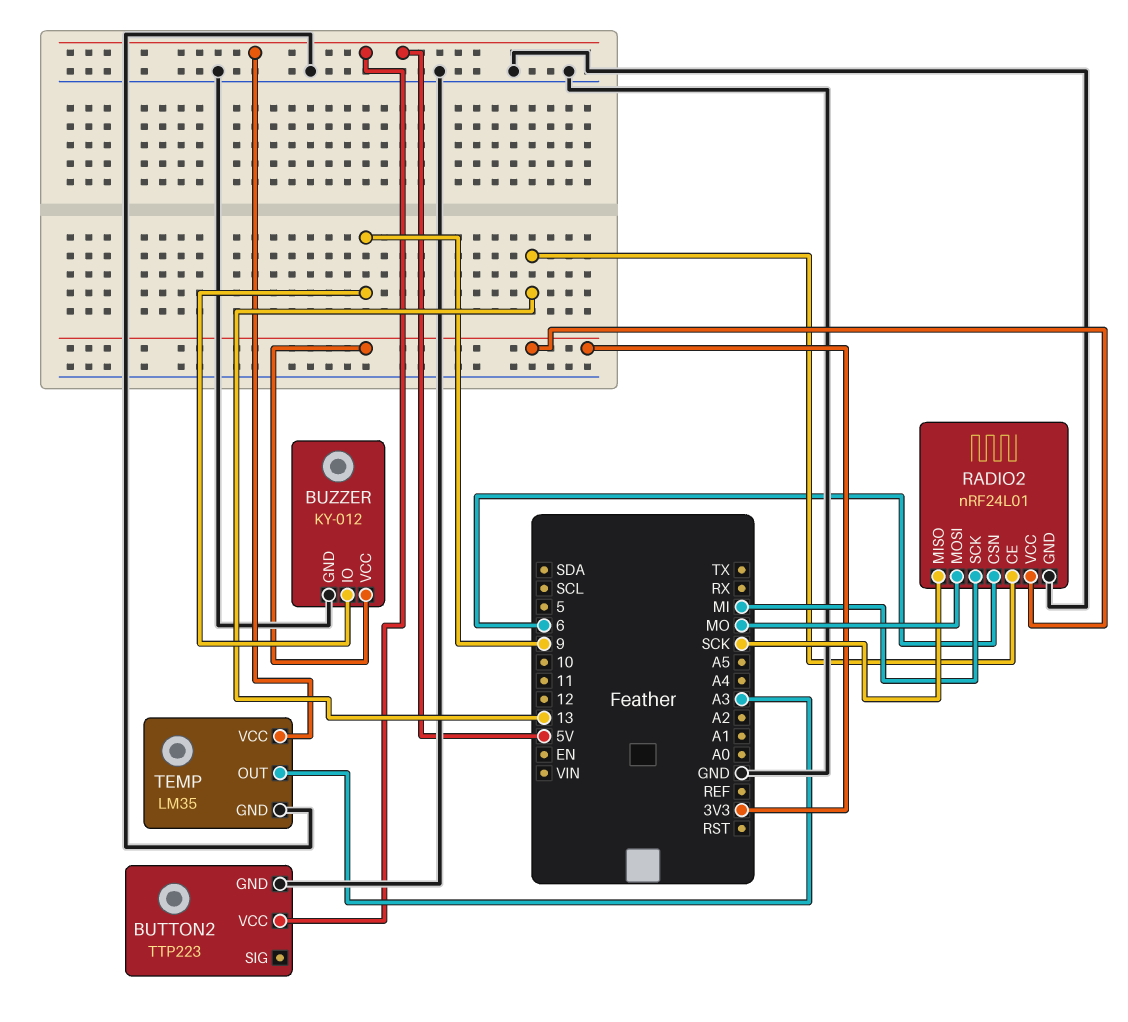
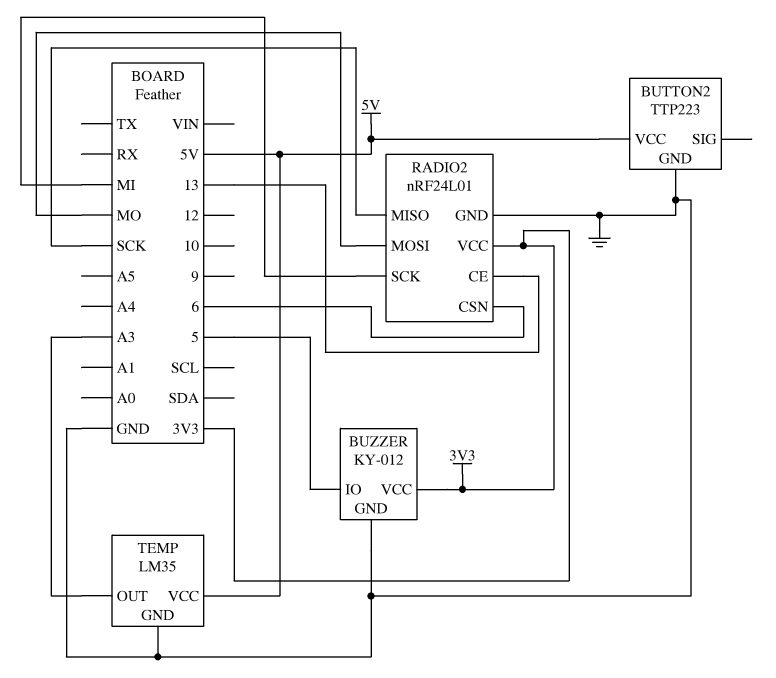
BUZZER pin IO: 9 -> 5

